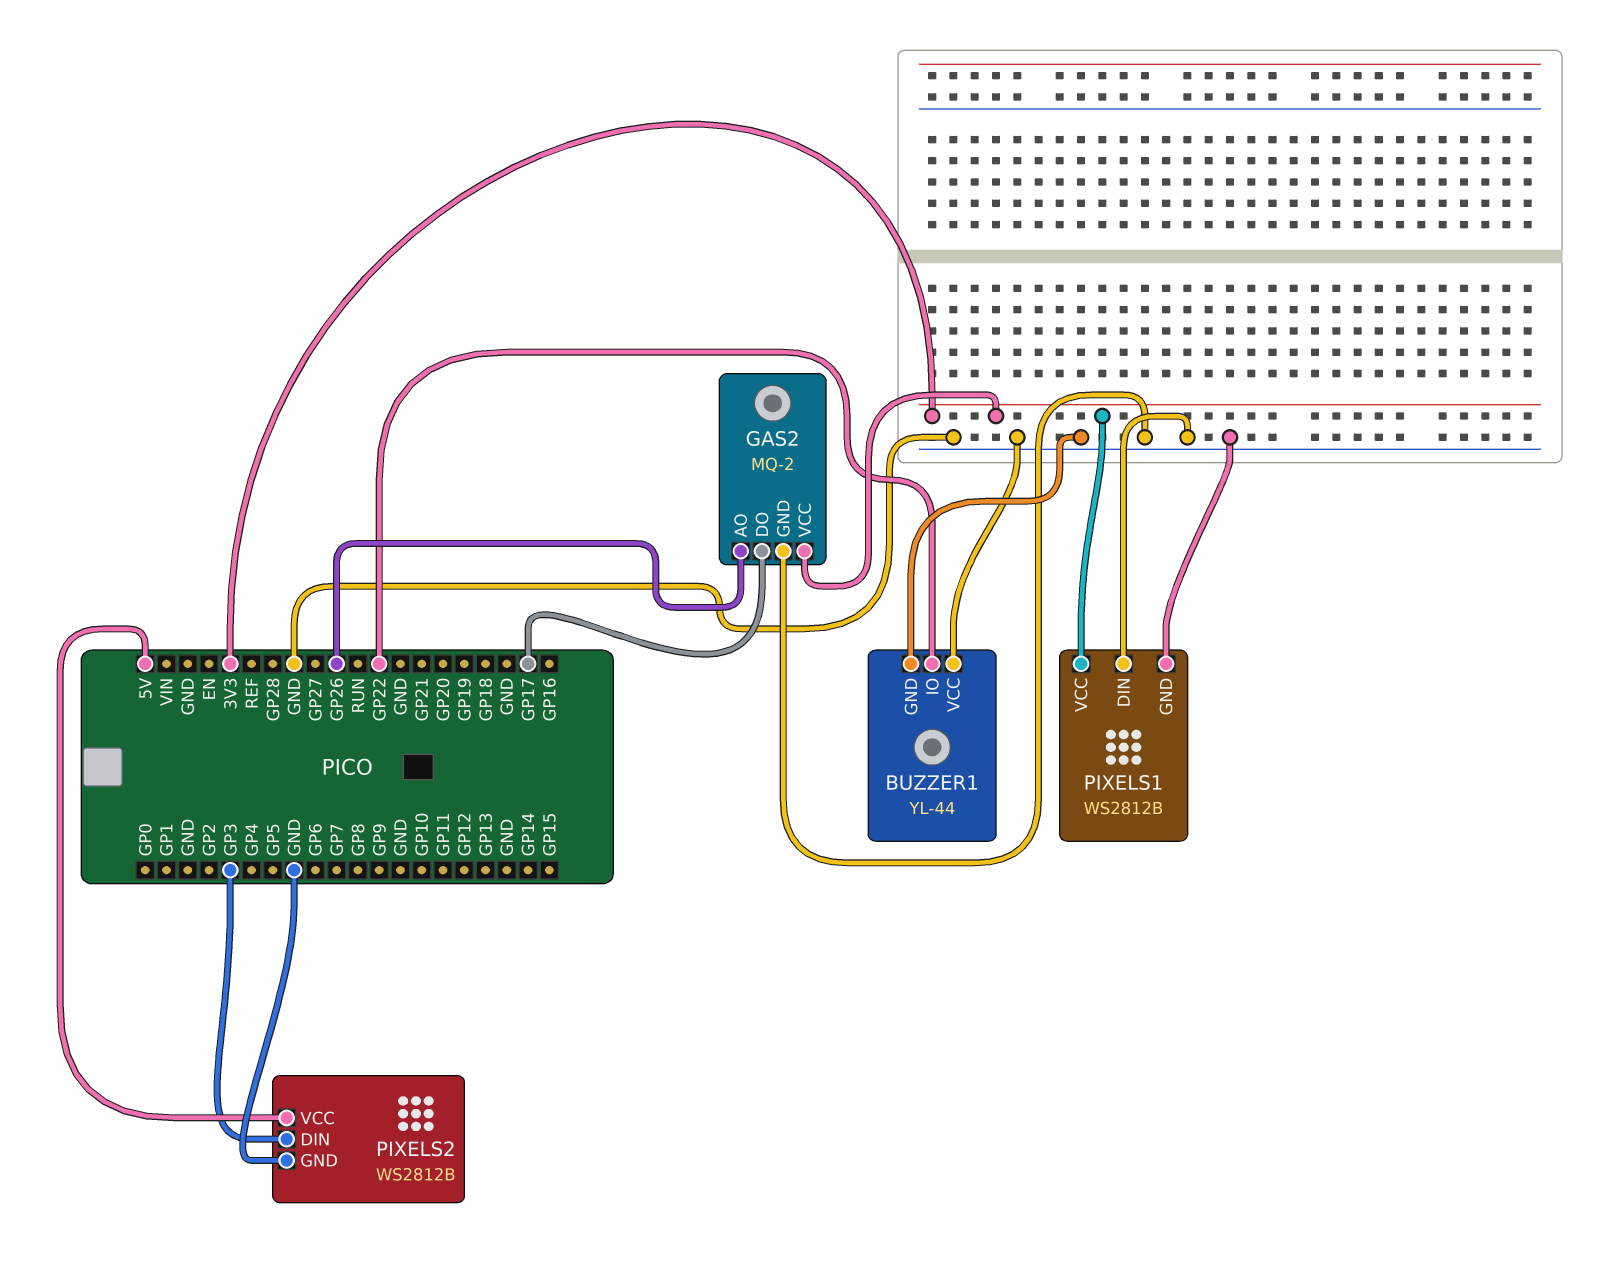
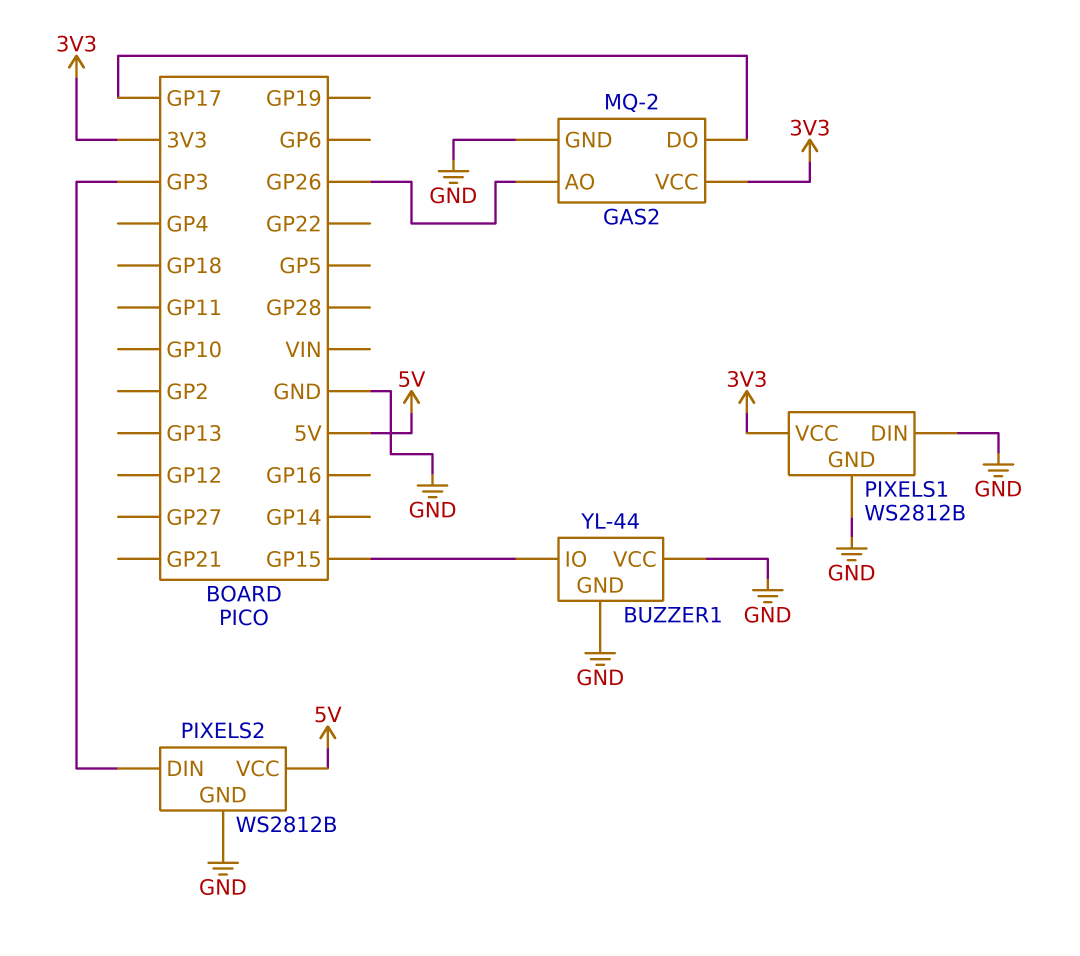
BUZZER1 pin IO: GP22 -> GP15

